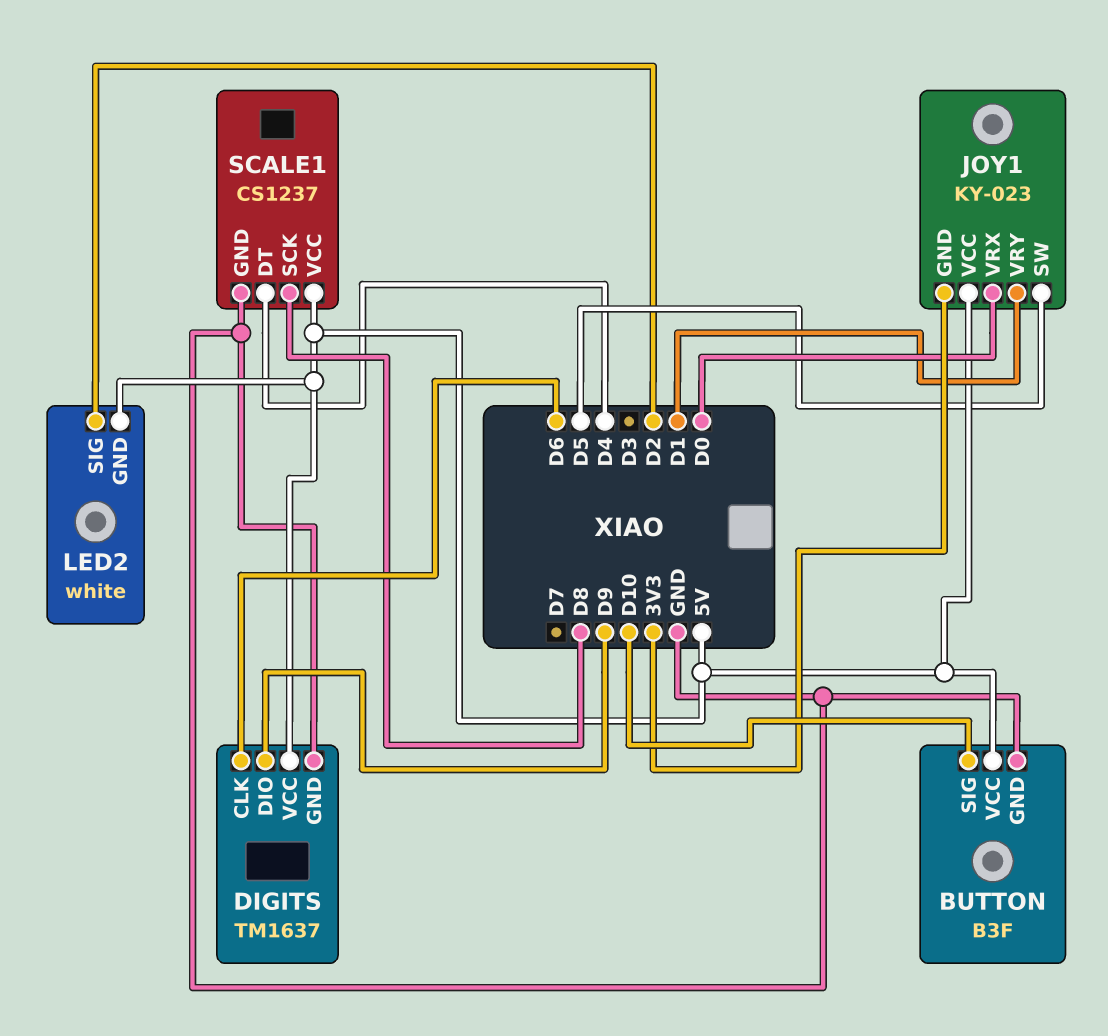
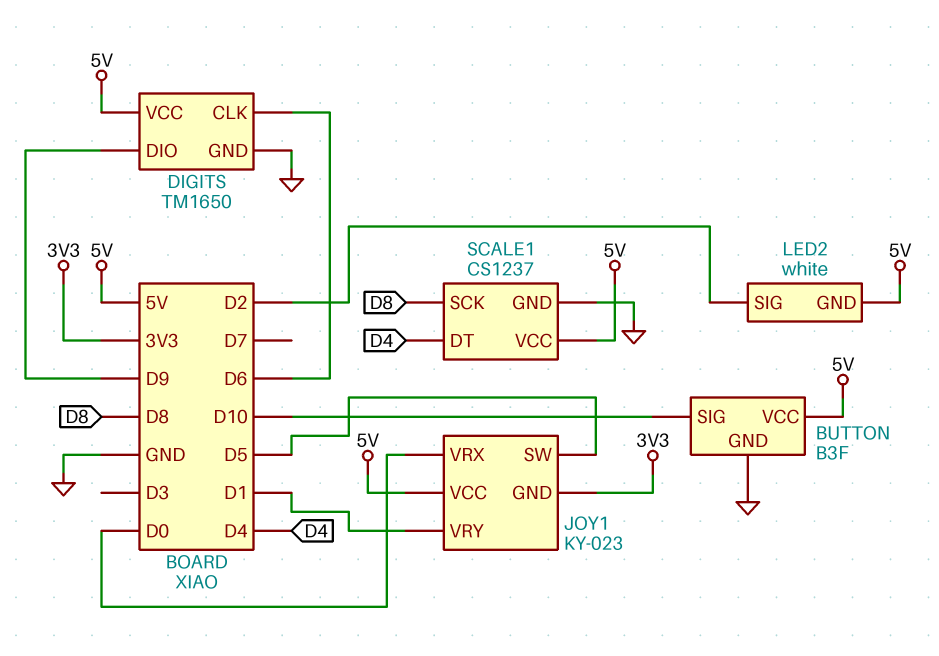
DIGITS: TM1637 -> TM1650

